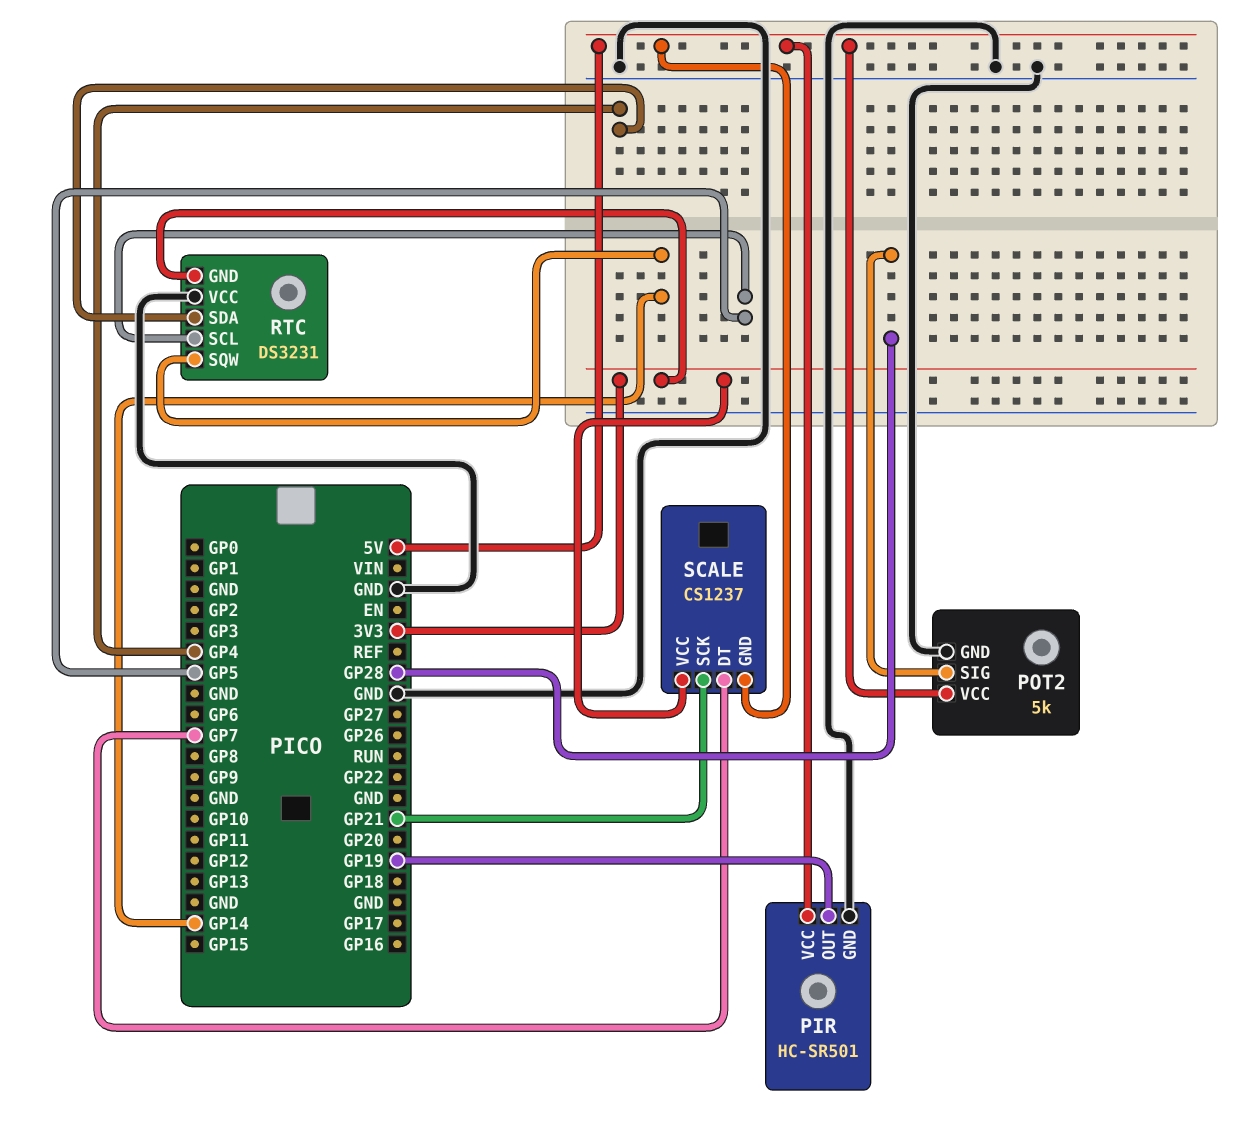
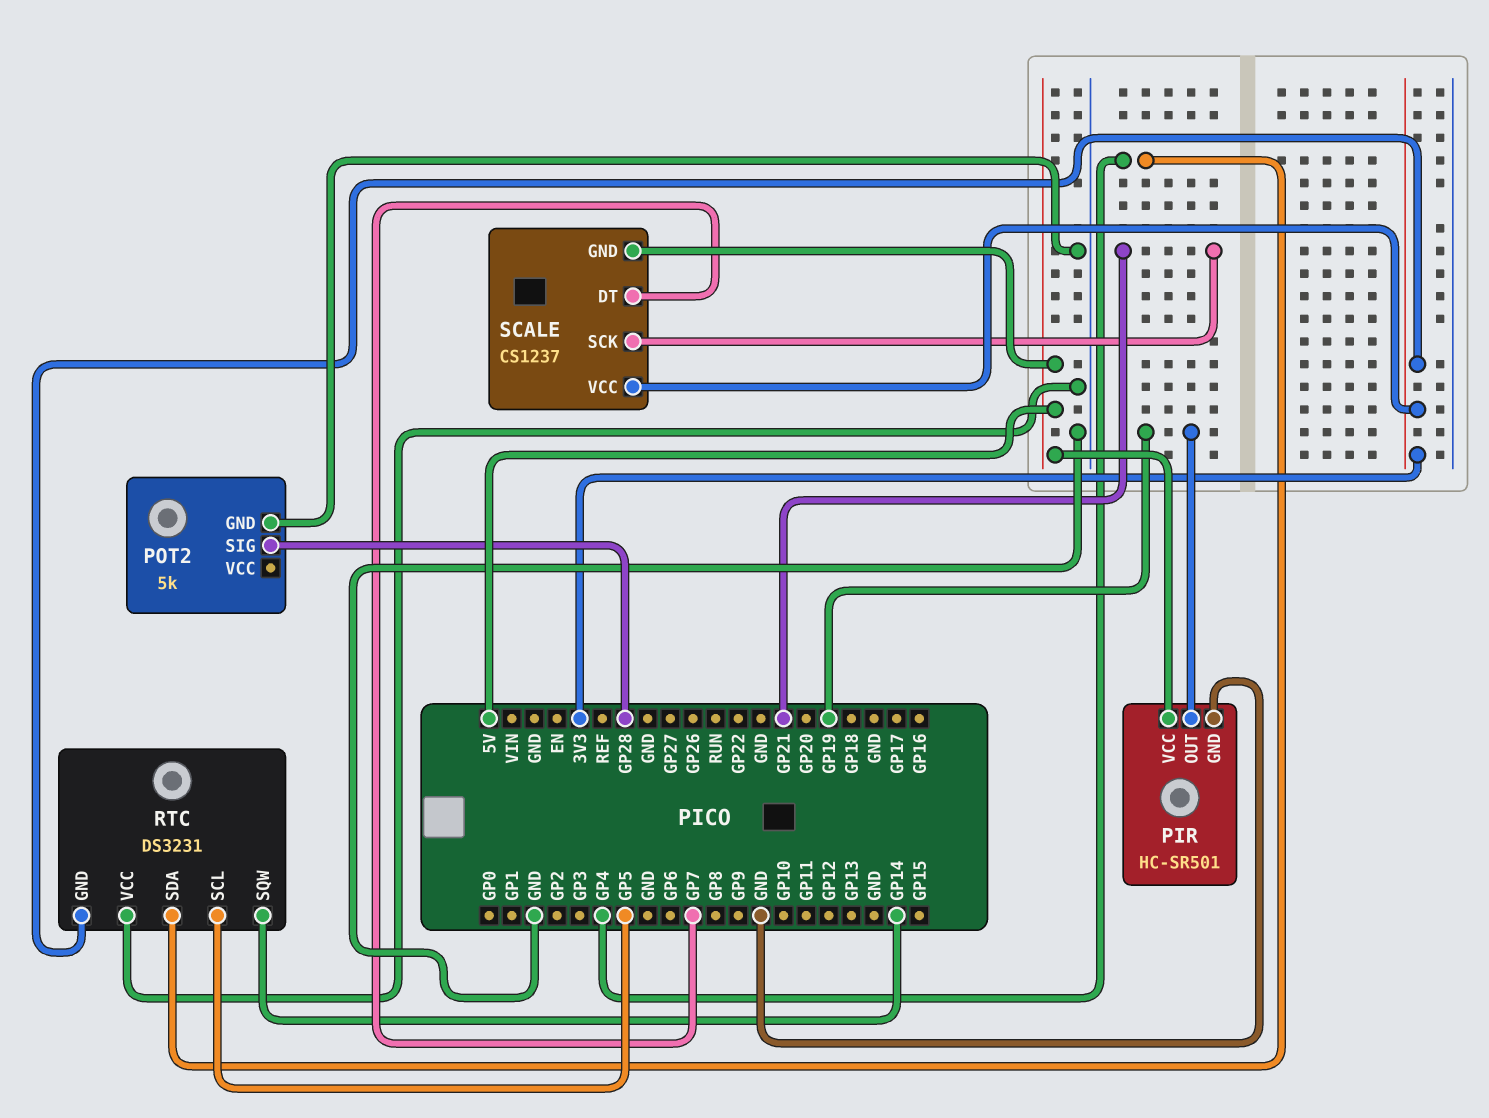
POT2 pin VCC: 5V -> none

